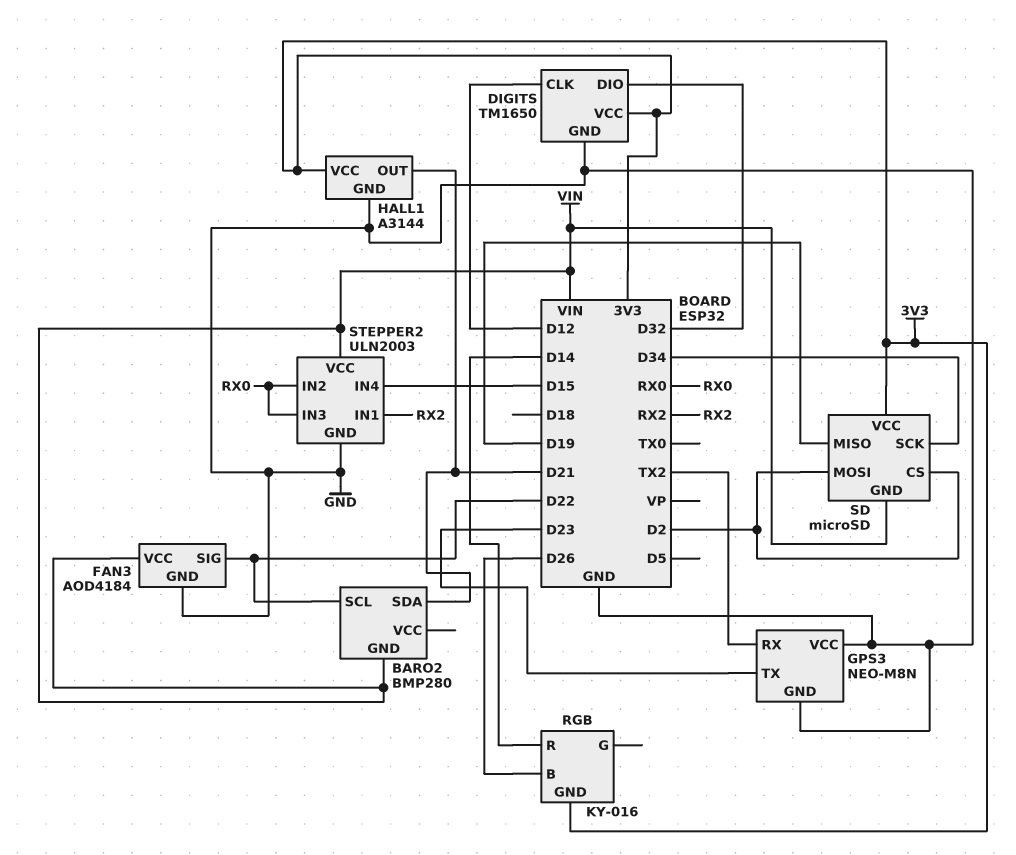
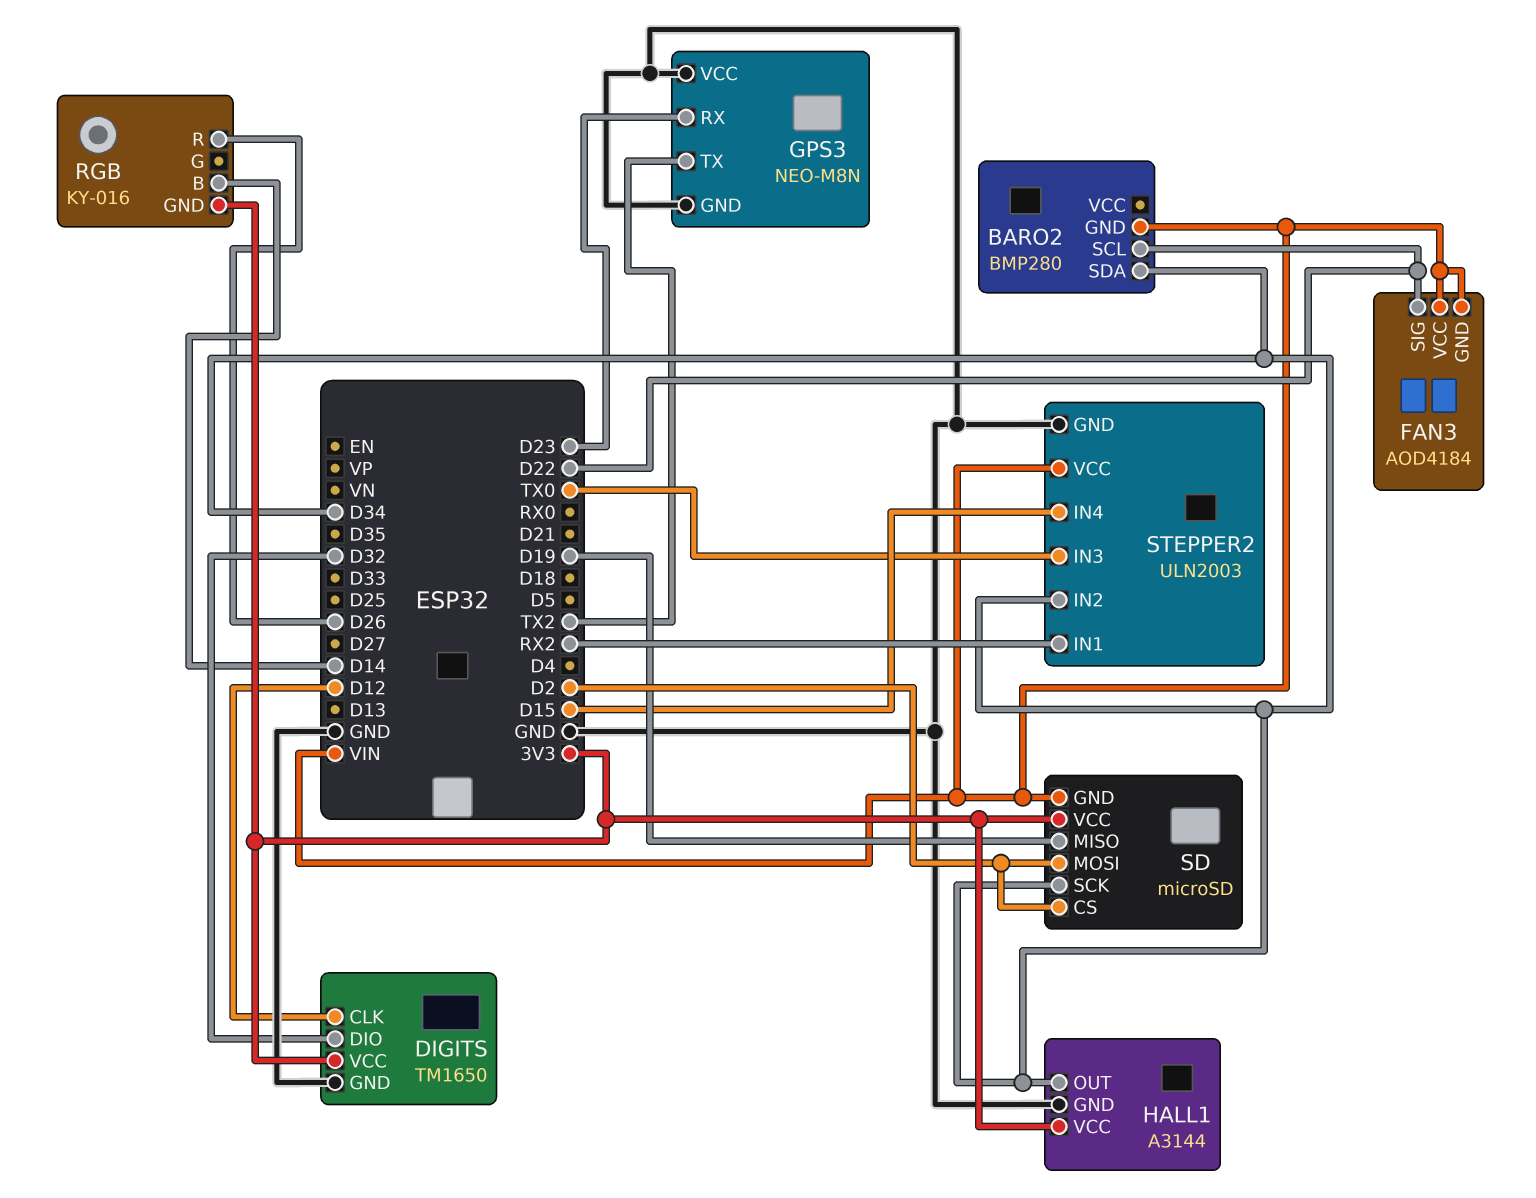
BARO2 pin SDA: D21 -> D34
FAN3 pin GND: GND -> VIN
GPS3 pin RX: TX2 -> D23
GPS3 pin TX: D23 -> TX2
HALL1 pin OUT: D21 -> D34
RGB pin B: D26 -> D14
RGB pin R: D14 -> D26
STEPPER2 pin IN2: RX0 -> D34
STEPPER2 pin IN3: RX0 -> TX0

